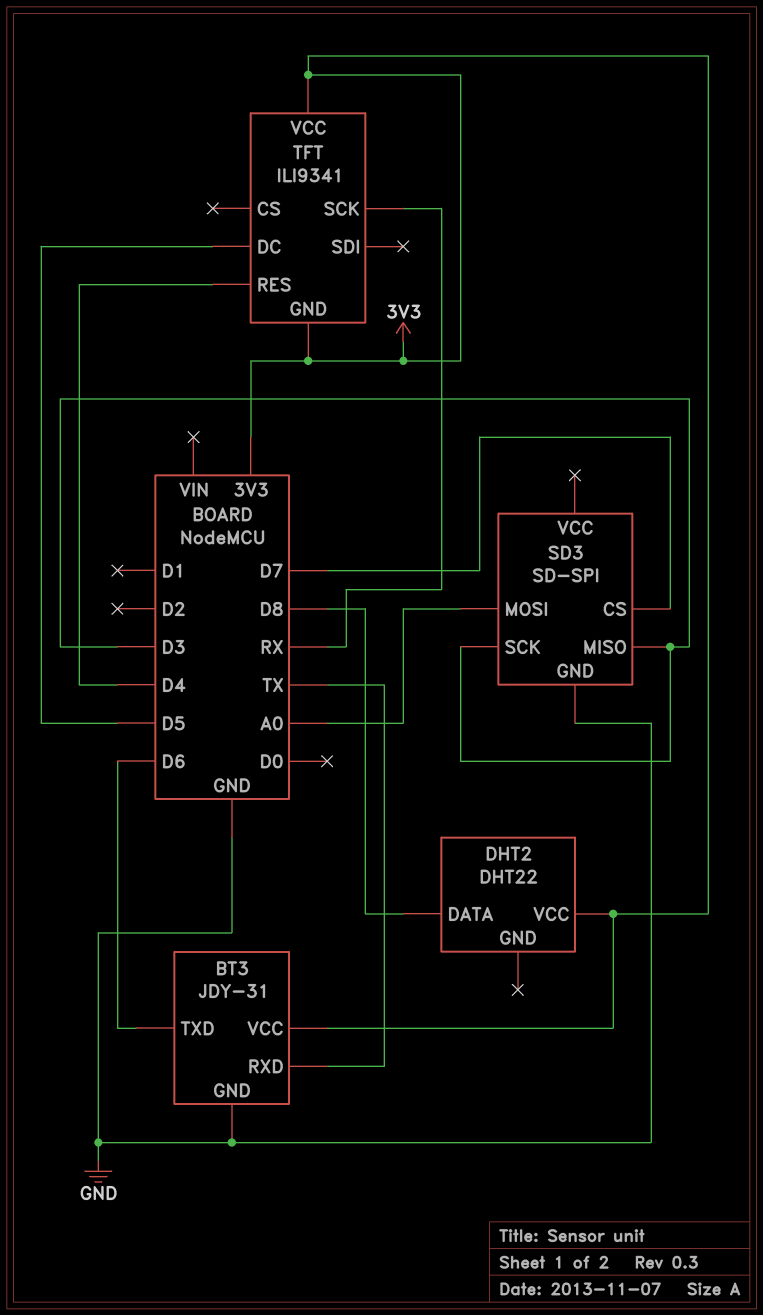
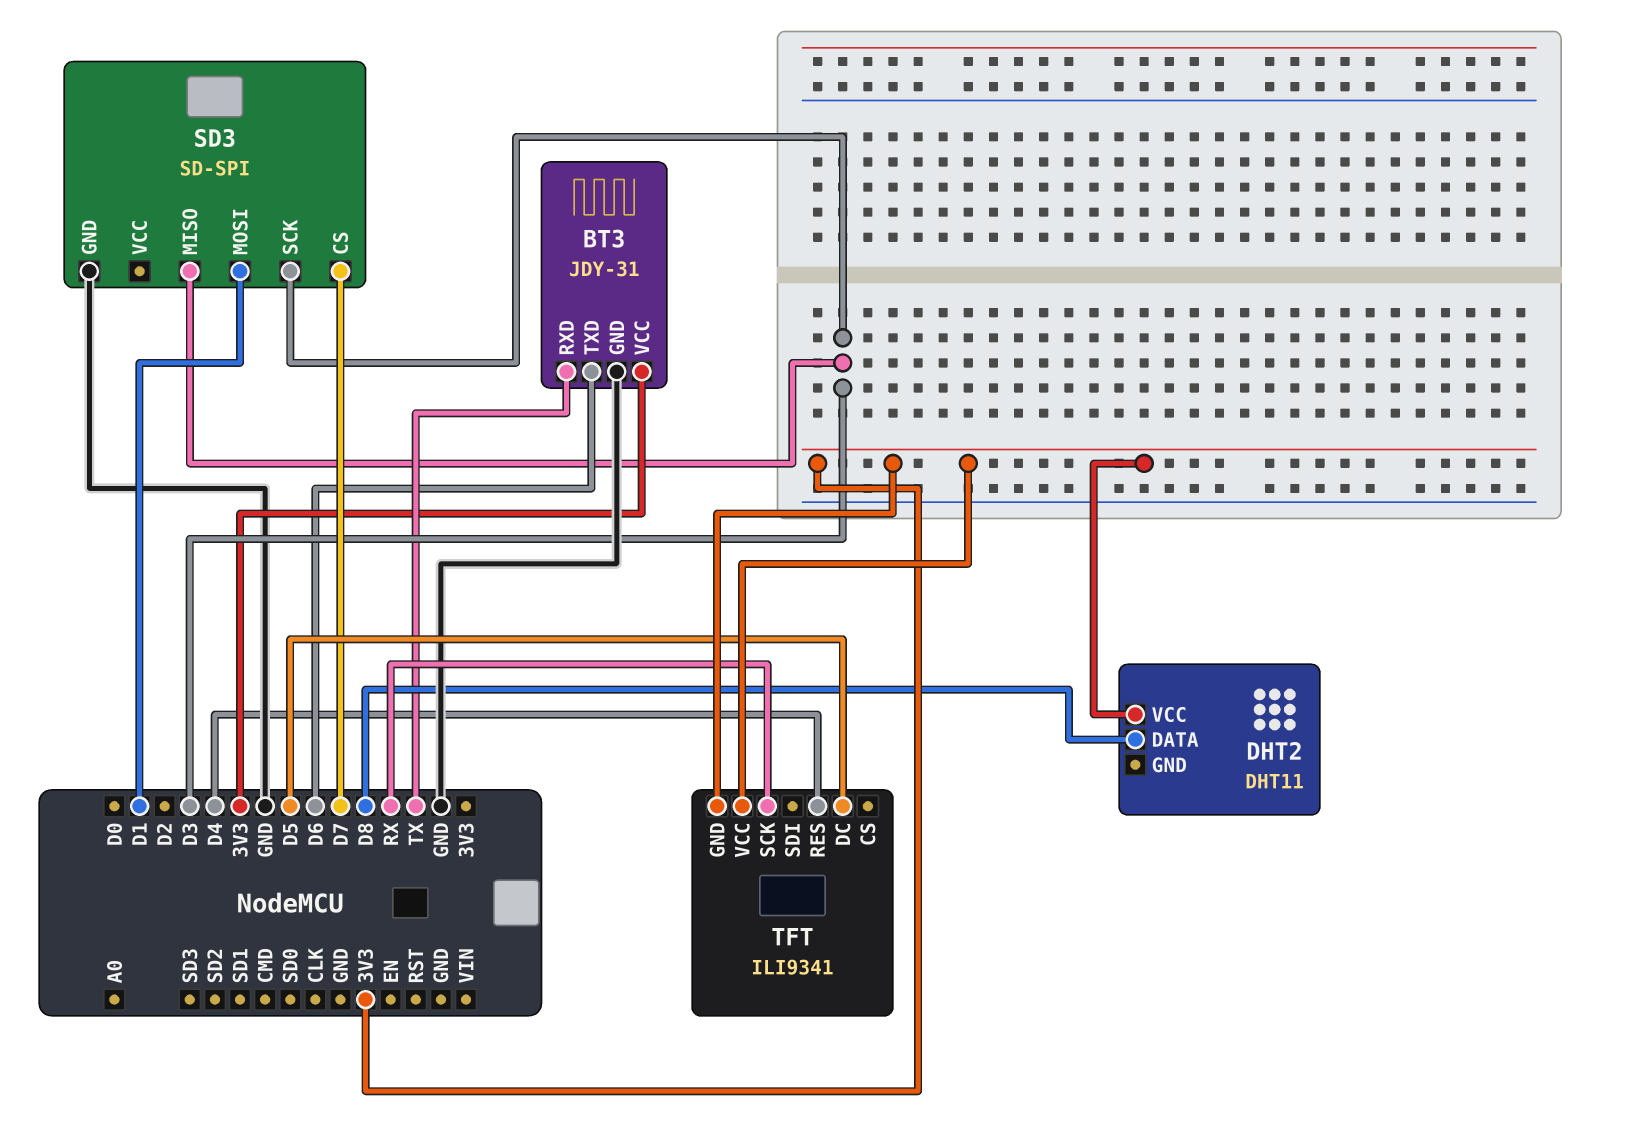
DHT2: DHT22 -> DHT11
SD3 pin MOSI: A0 -> D1

